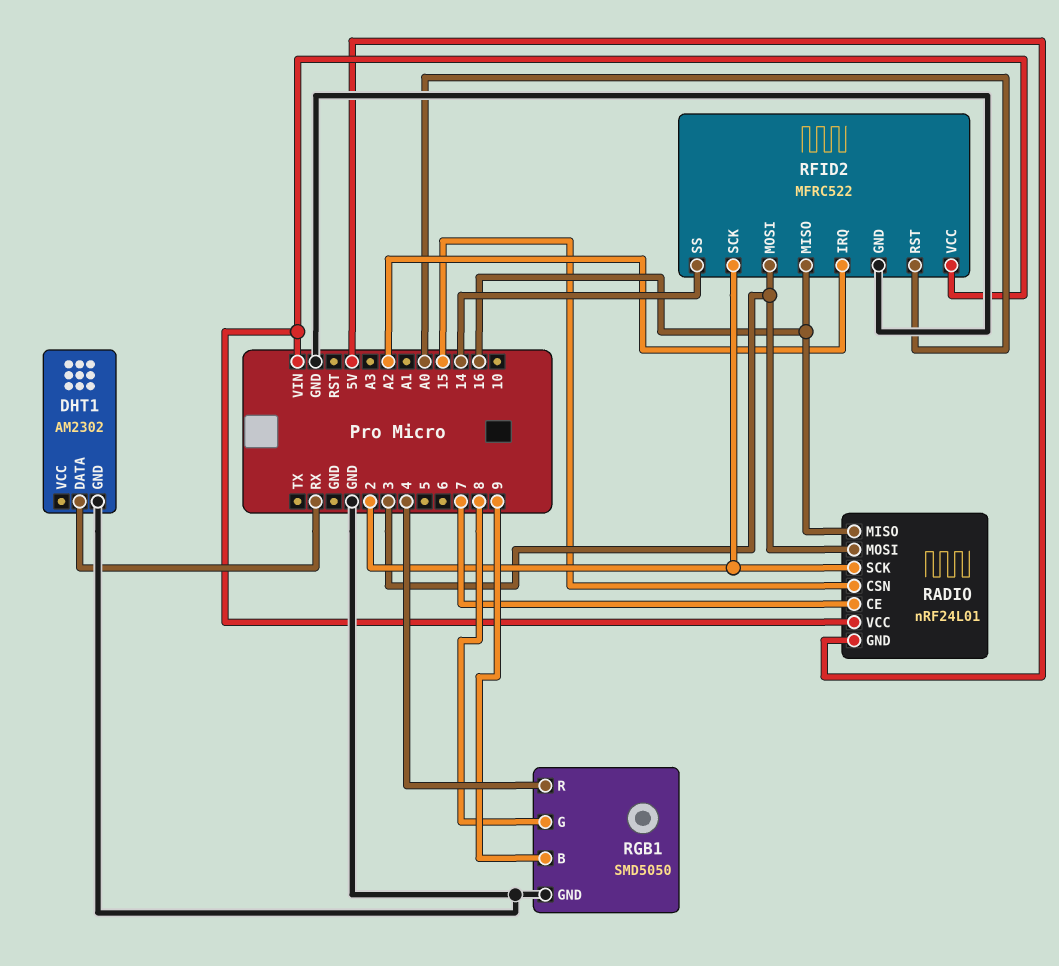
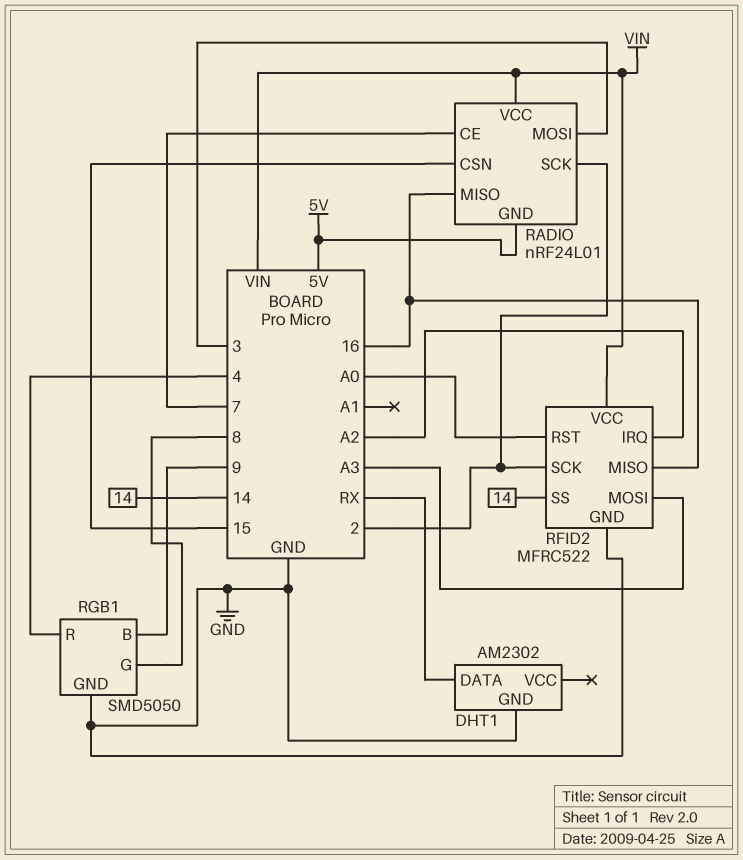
RFID2 pin MOSI: 3 -> A3

